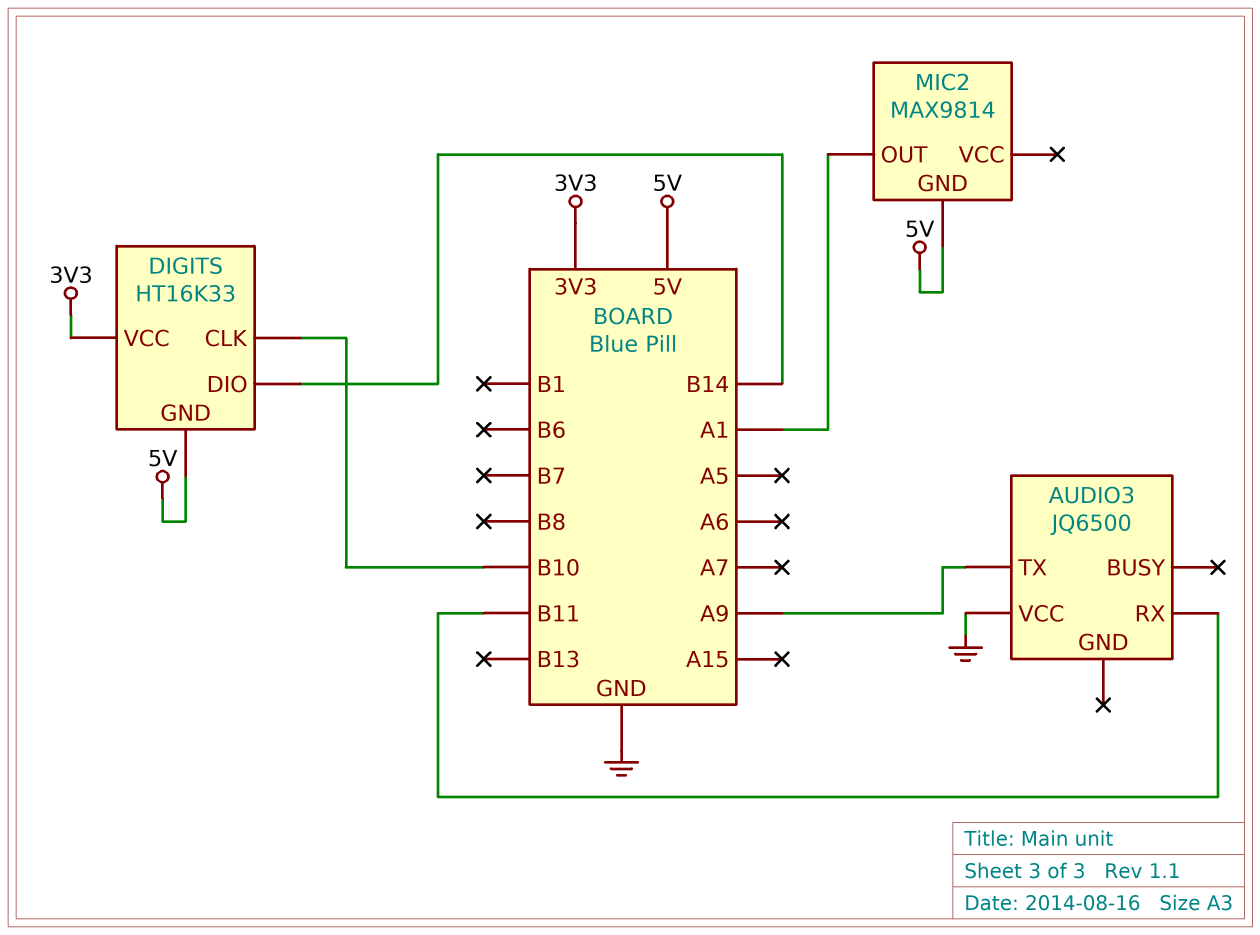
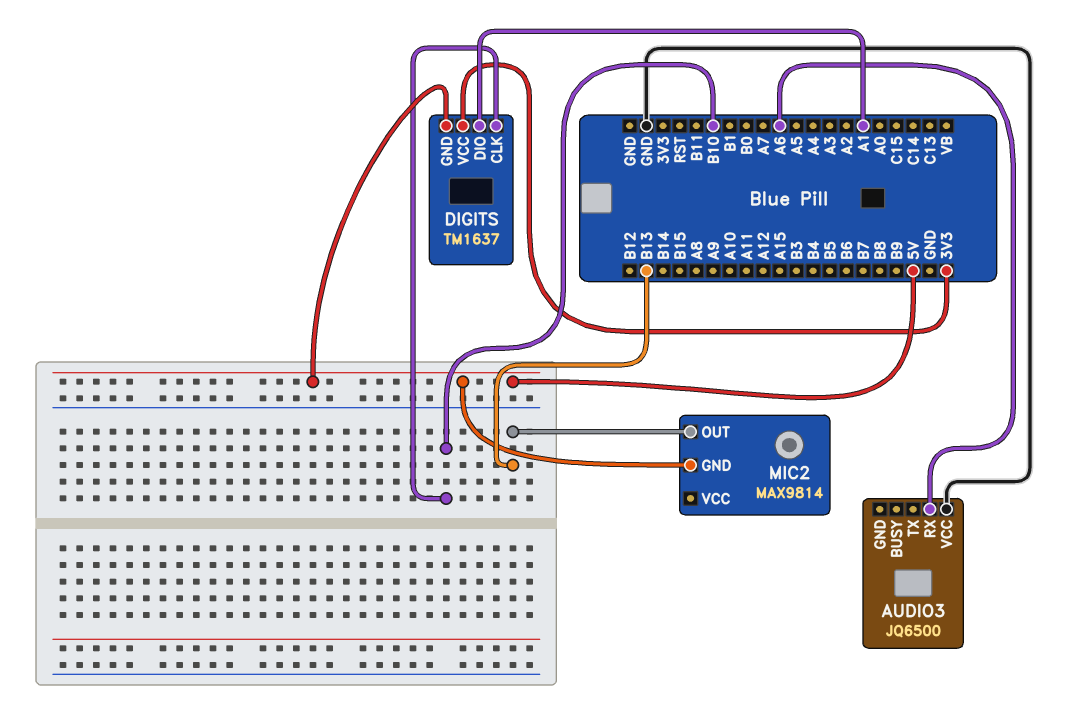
AUDIO3 pin RX: B11 -> A6
AUDIO3 pin TX: A9 -> none
DIGITS: HT16K33 -> TM1637
DIGITS pin DIO: B14 -> A1
MIC2 pin OUT: A1 -> B13

